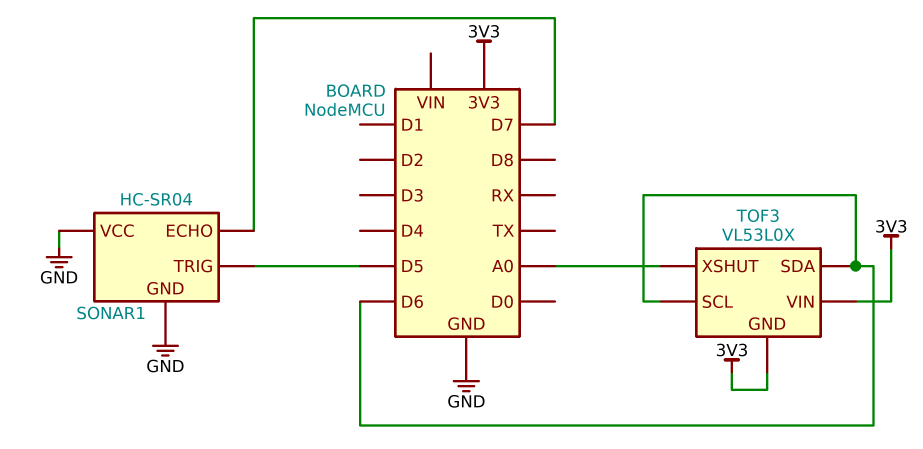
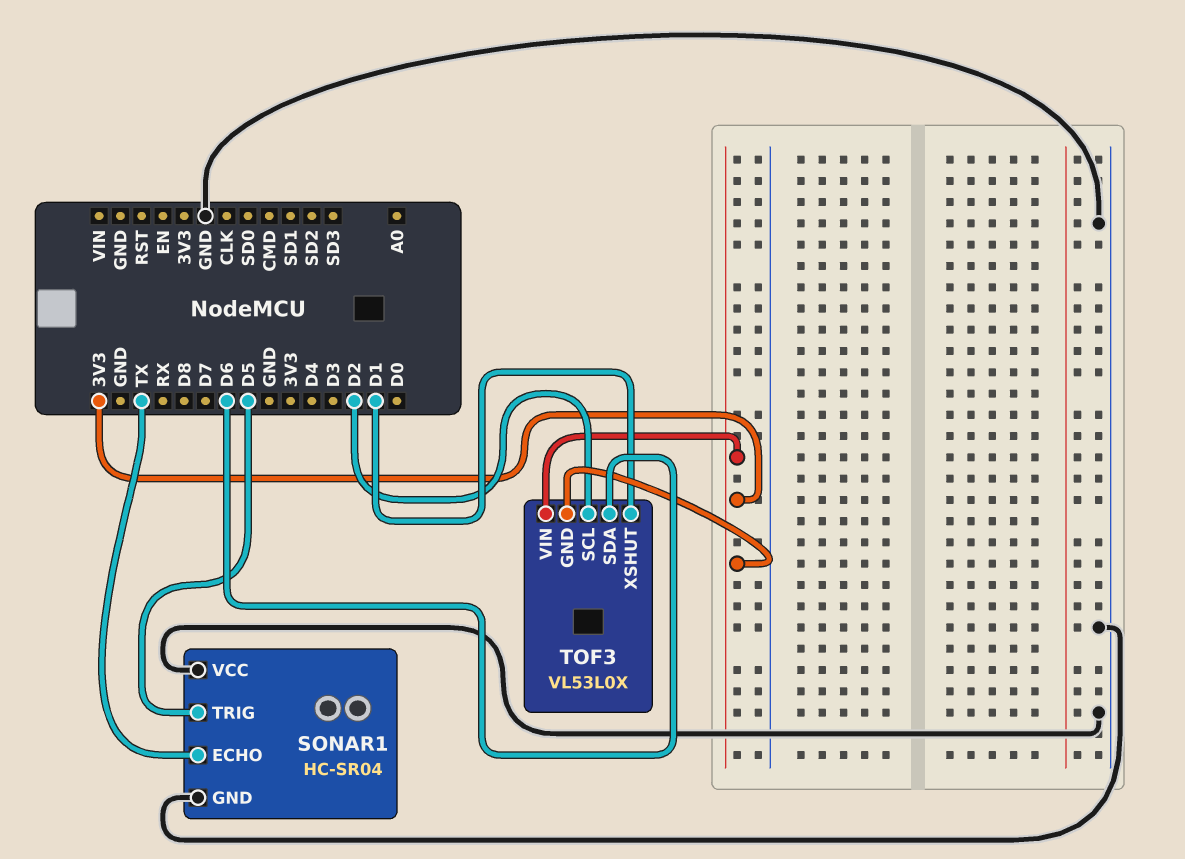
SONAR1 pin ECHO: D7 -> TX
TOF3 pin SCL: D6 -> D2
TOF3 pin XSHUT: A0 -> D1

